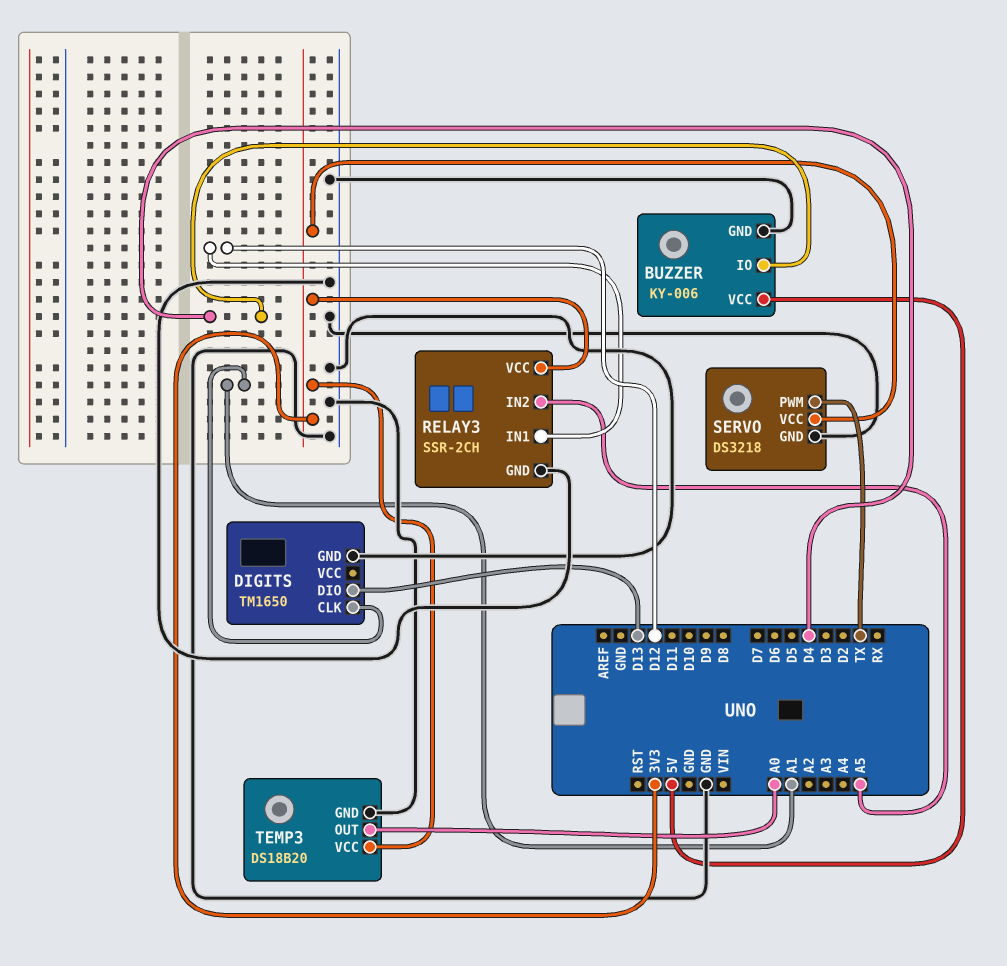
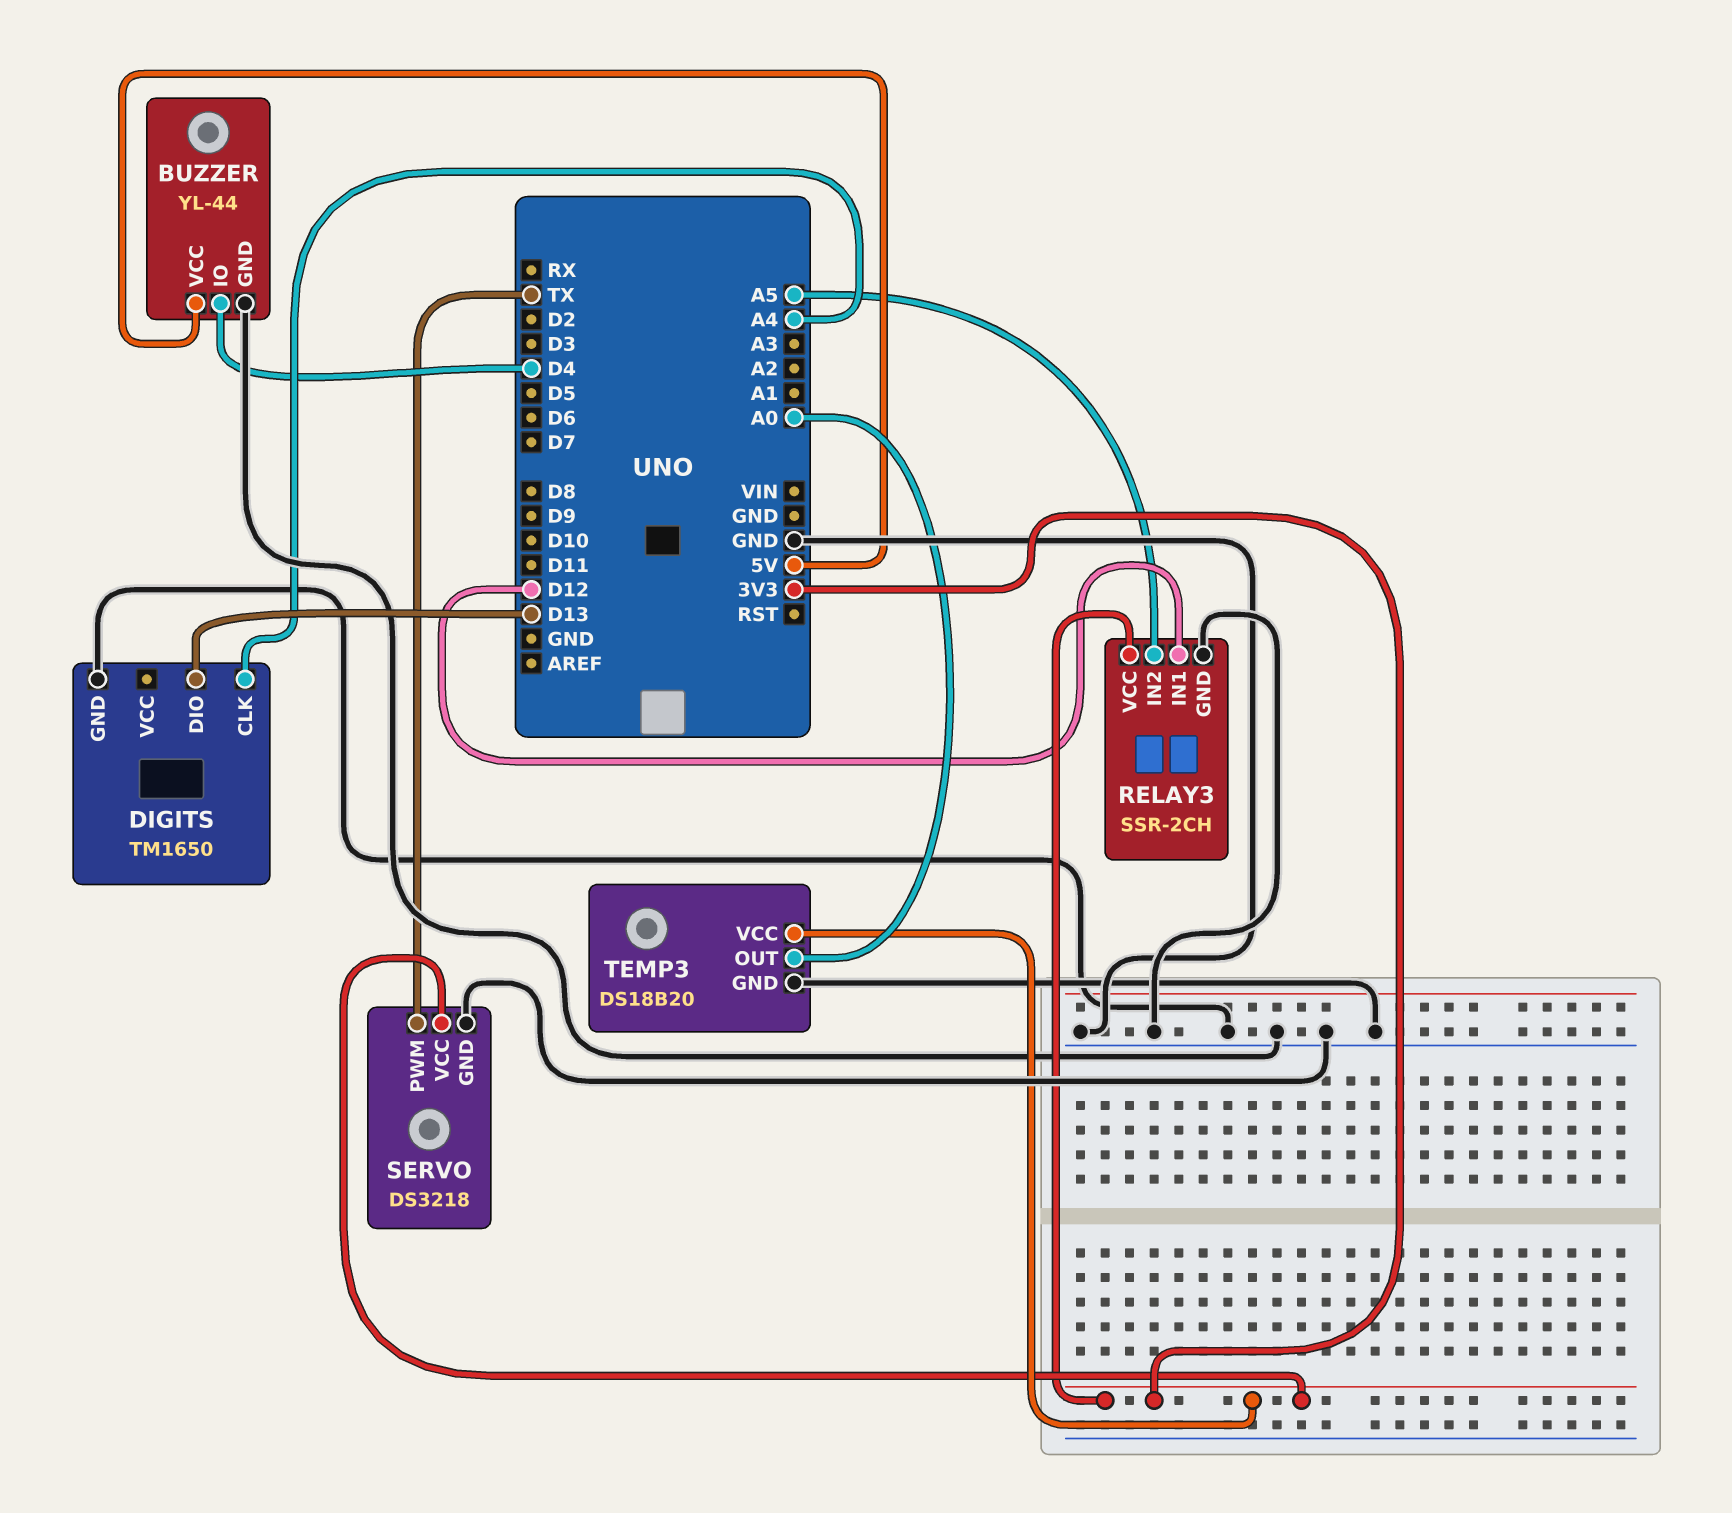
BUZZER: KY-006 -> YL-44
DIGITS pin CLK: A1 -> A4

